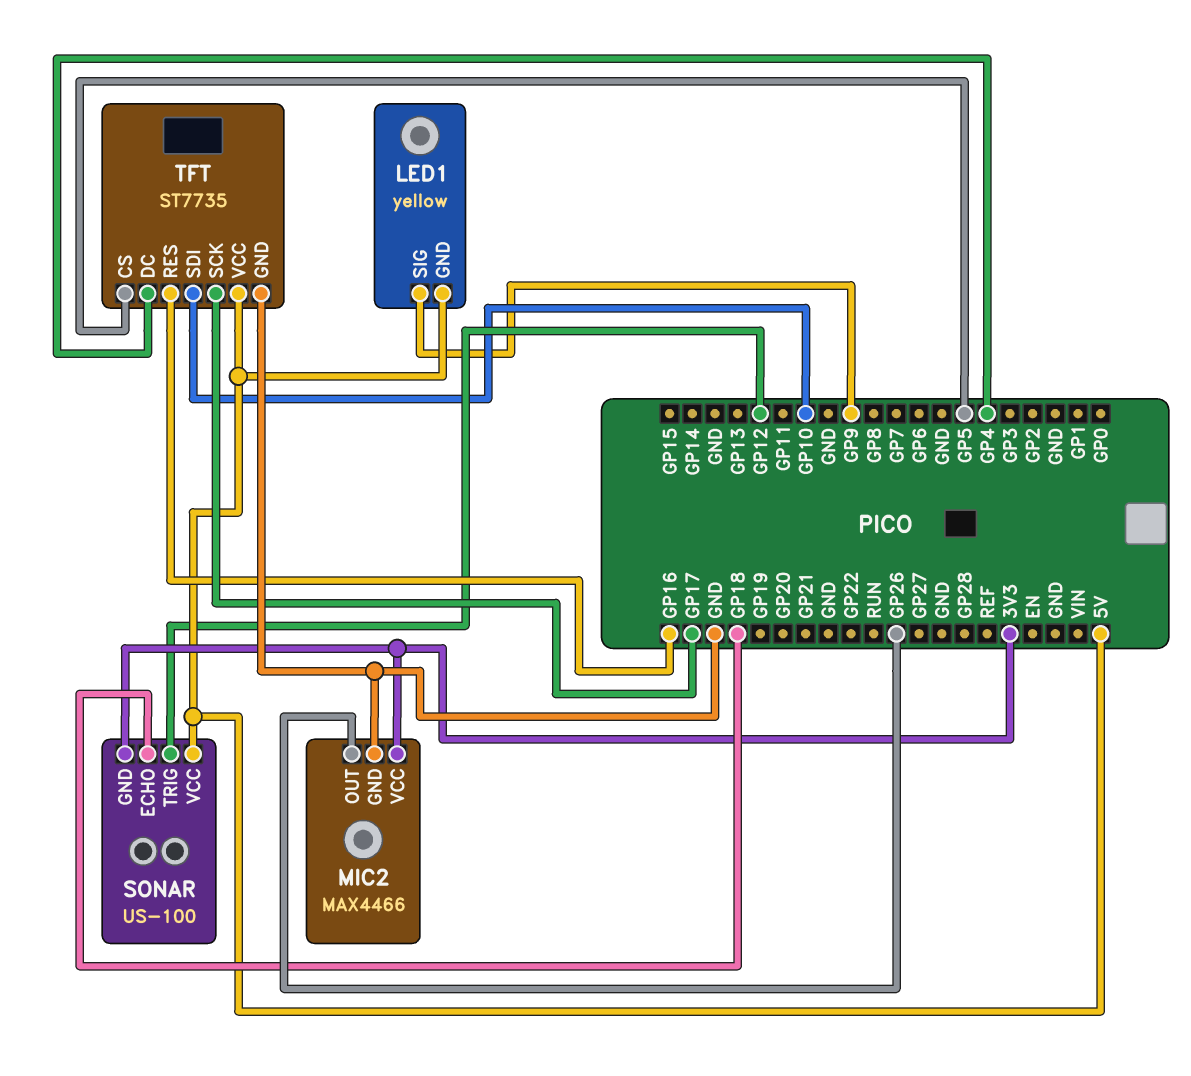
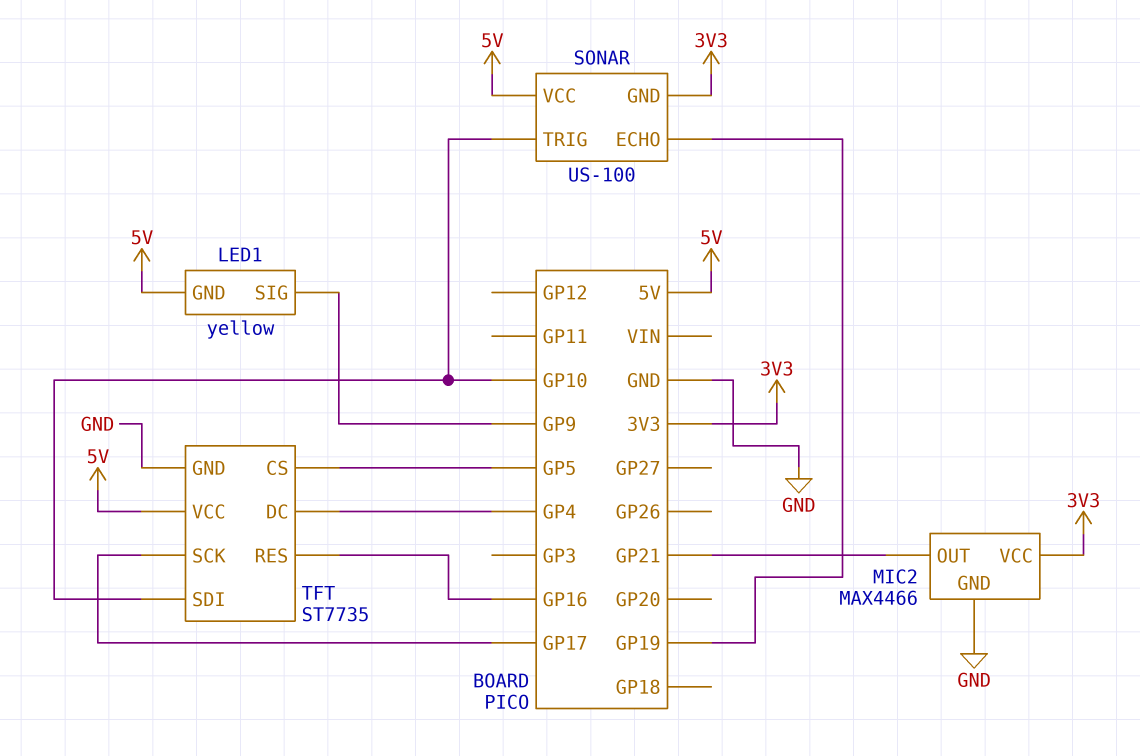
MIC2 pin OUT: GP26 -> GP21
SONAR pin ECHO: GP18 -> GP19
SONAR pin TRIG: GP12 -> GP10

